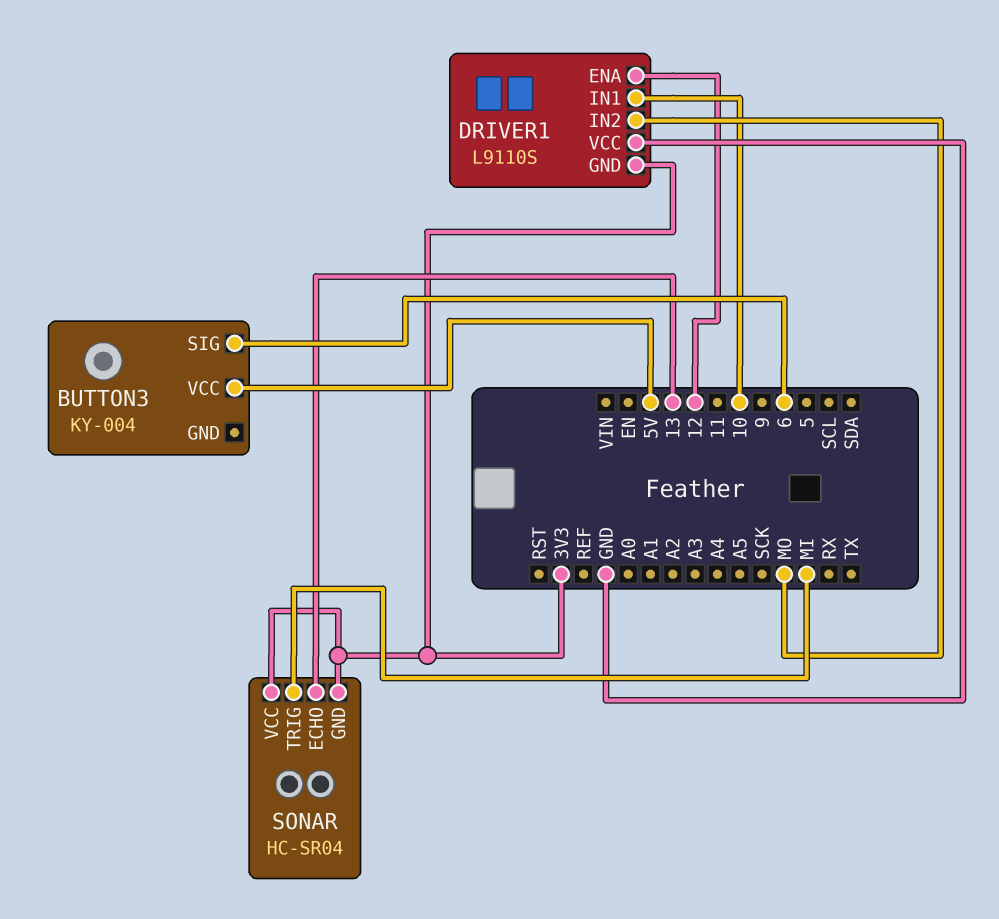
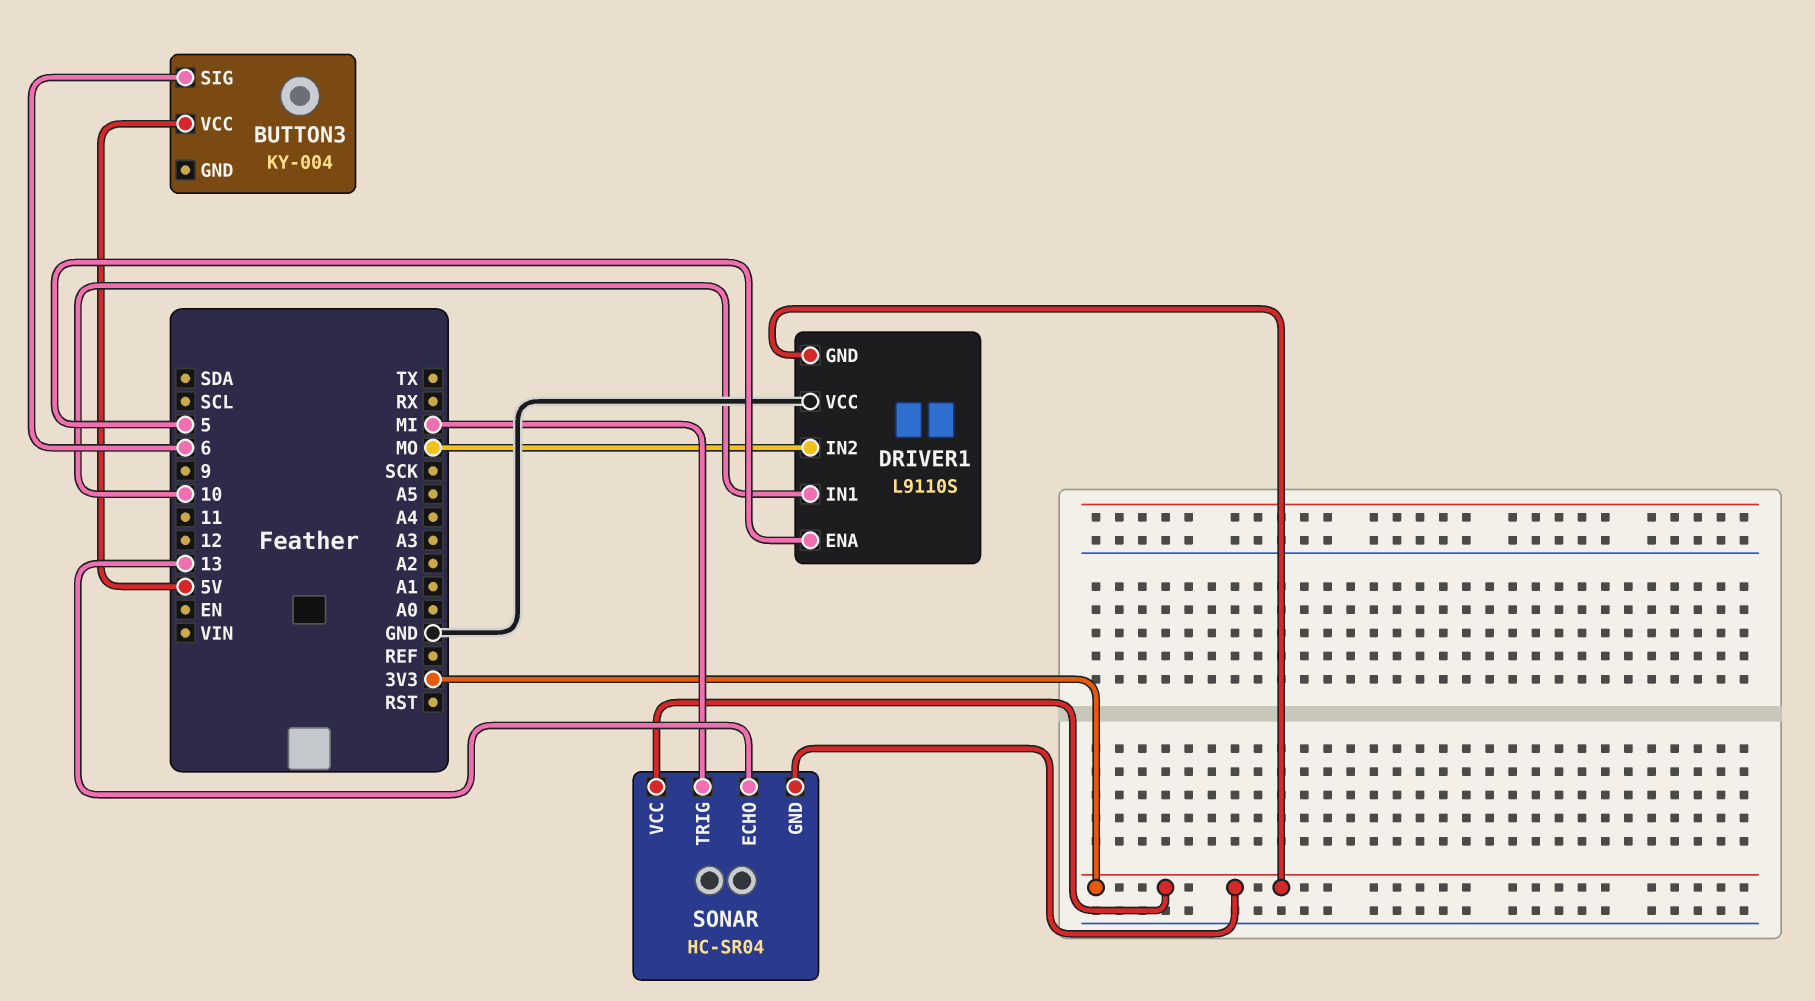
DRIVER1 pin ENA: 12 -> 5

